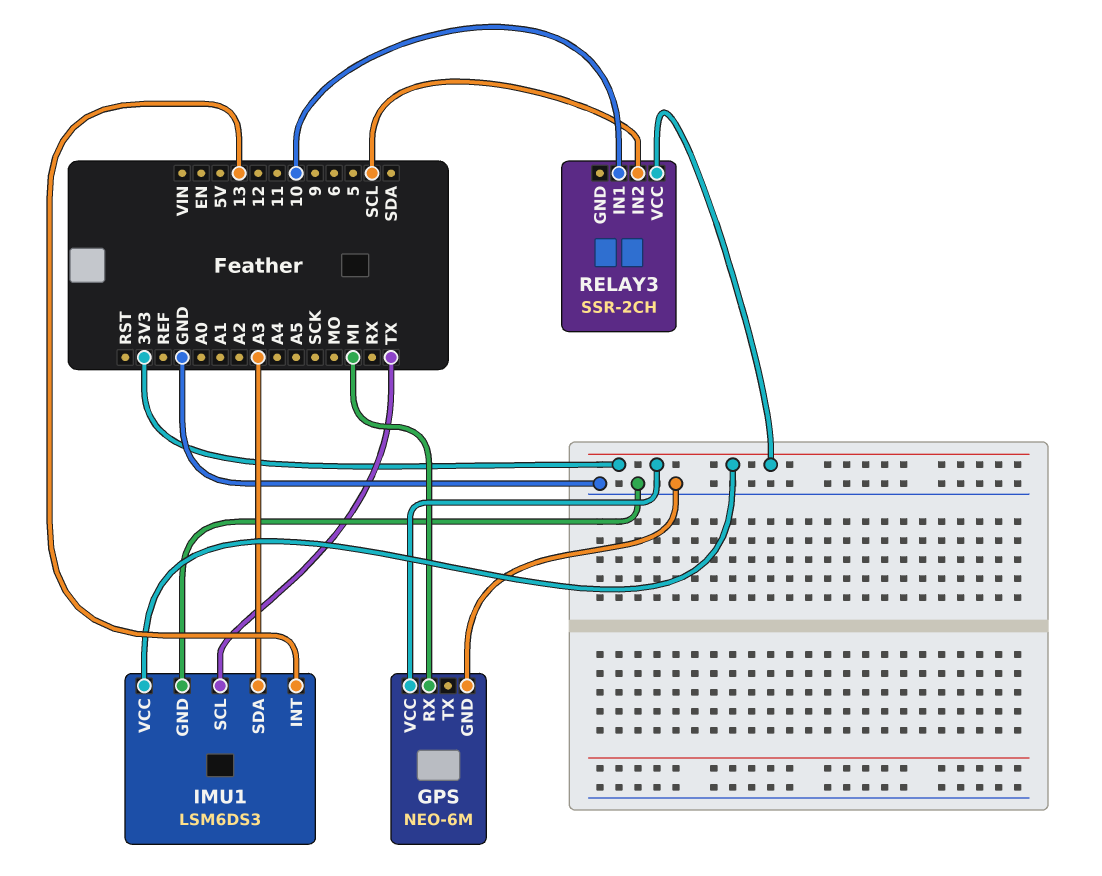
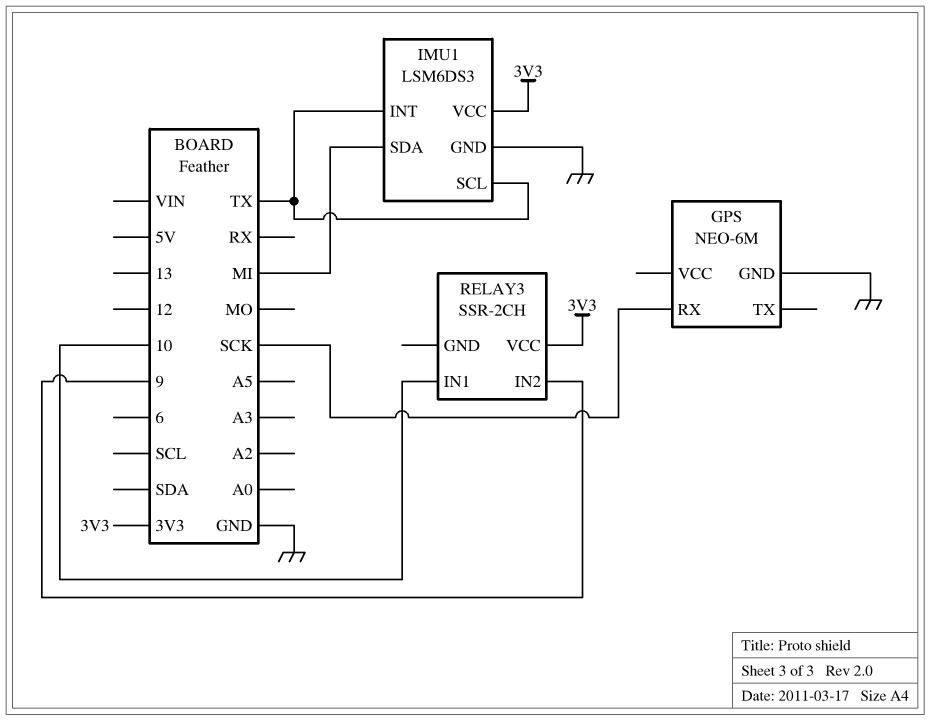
GPS pin RX: MI -> SCK
GPS pin VCC: 3V3 -> none
IMU1 pin INT: 13 -> TX
IMU1 pin SDA: A3 -> MI
RELAY3 pin IN2: SCL -> 9

